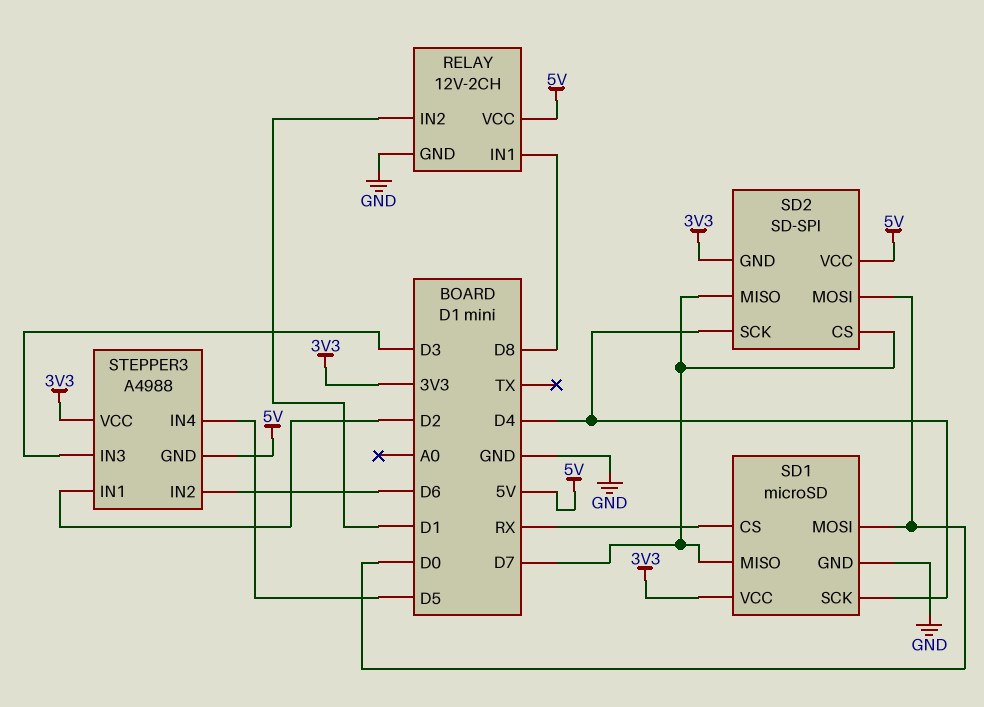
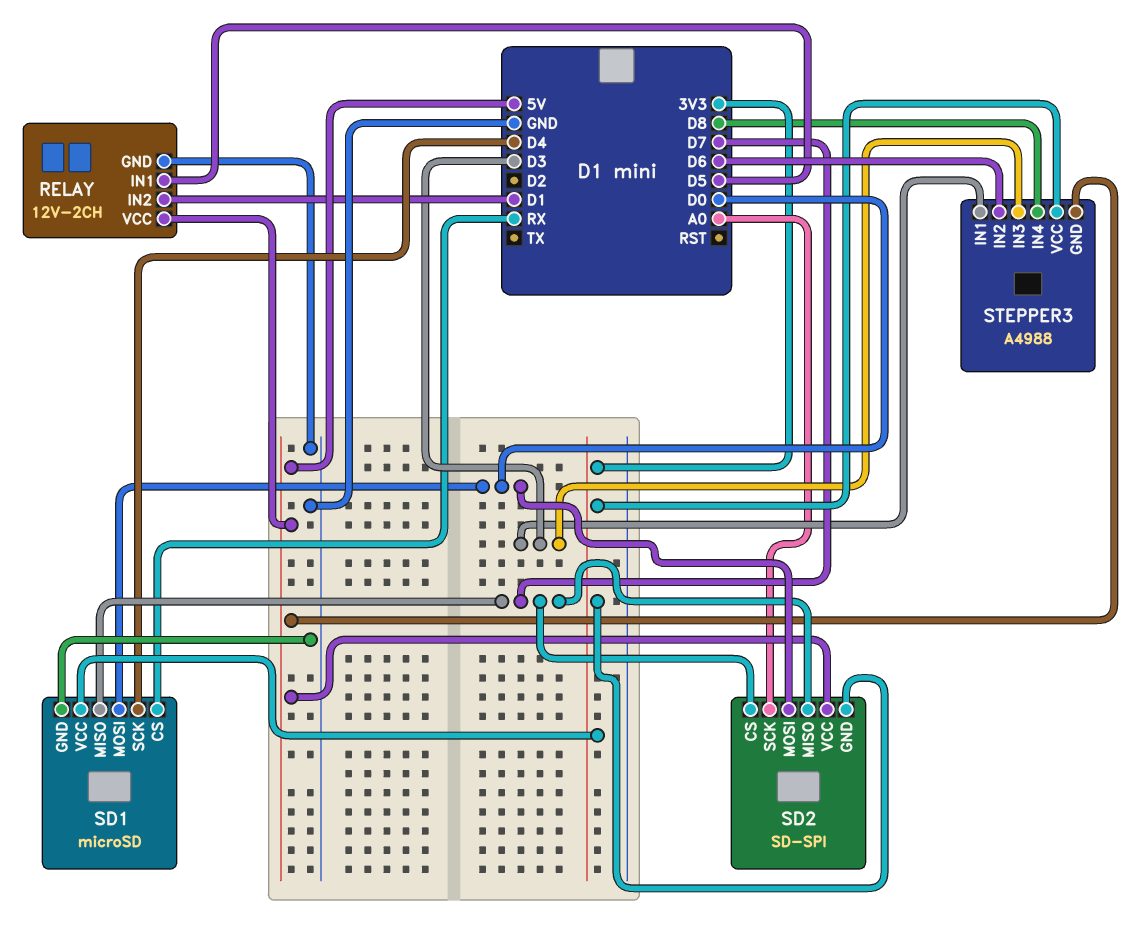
RELAY pin IN1: D8 -> D5
SD2 pin SCK: D4 -> A0
STEPPER3 pin IN1: D2 -> D3
STEPPER3 pin IN4: D5 -> D8

